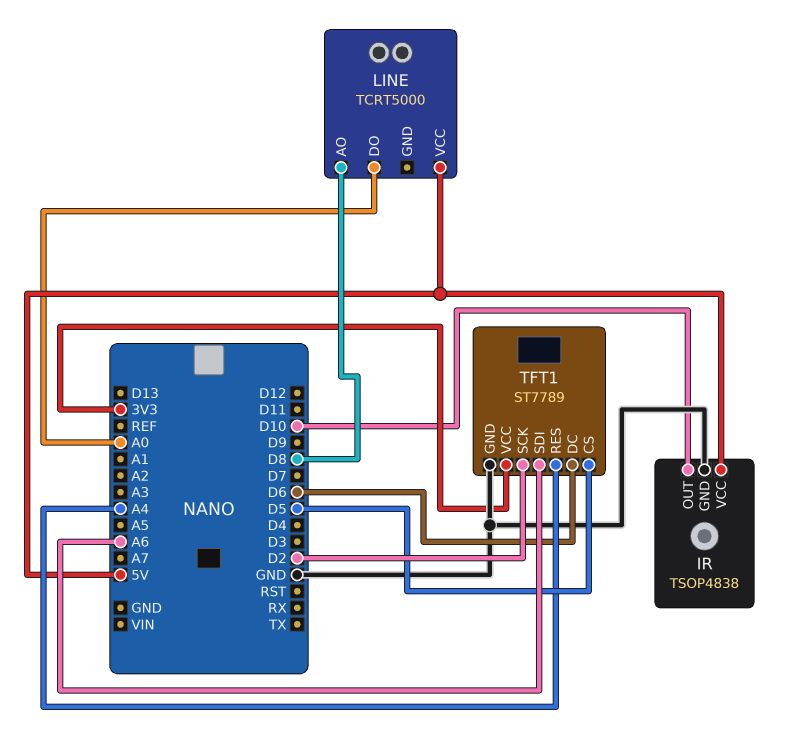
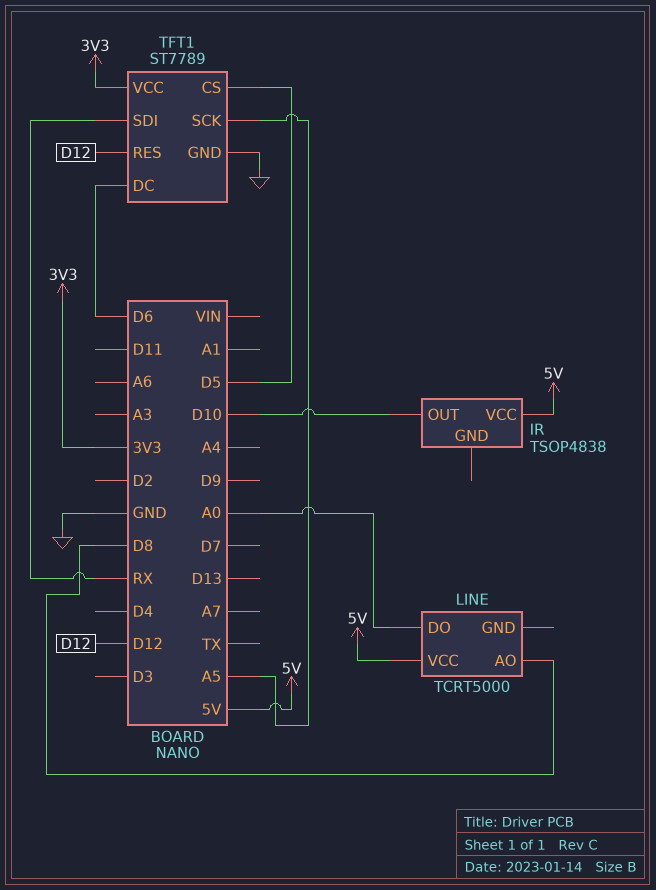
IR pin GND: GND -> none
TFT1 pin RES: A4 -> D12
TFT1 pin SCK: D2 -> A5
TFT1 pin SDI: A6 -> RX

